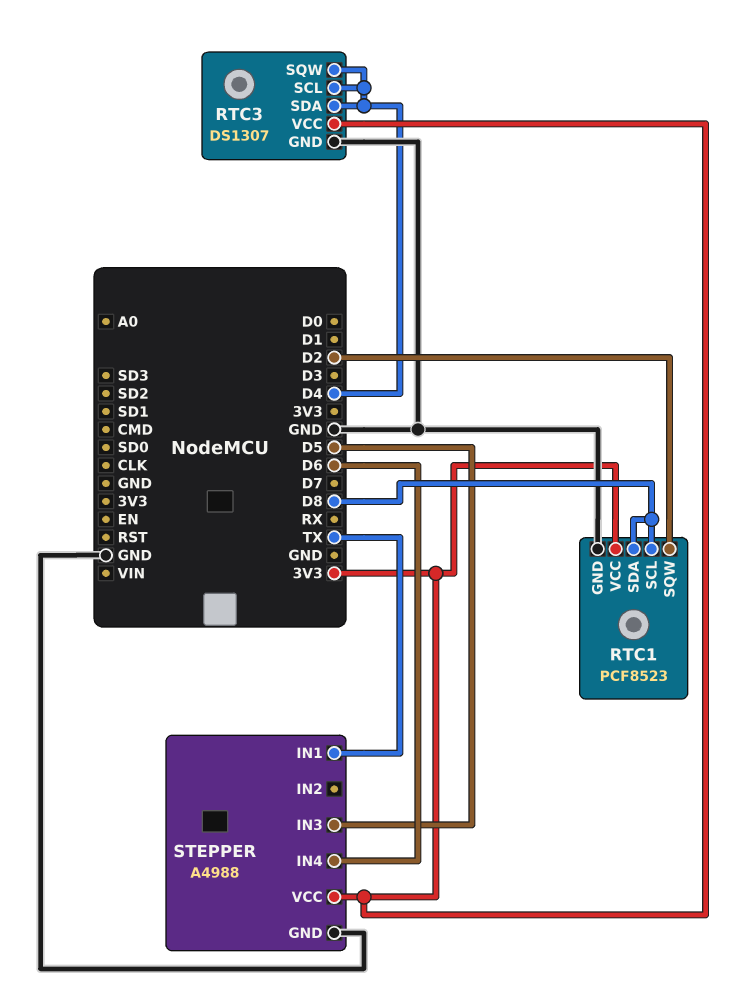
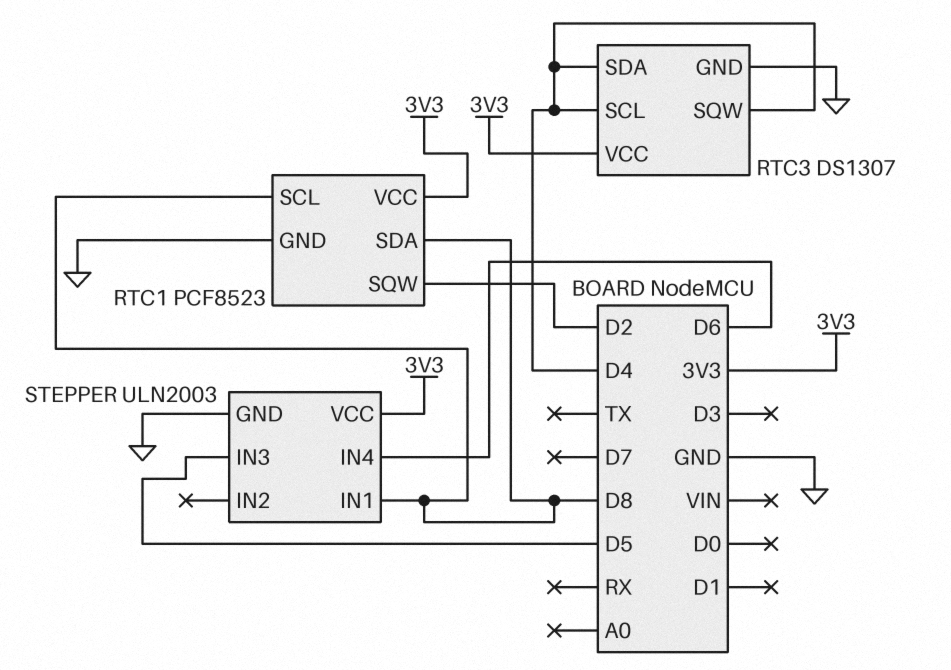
STEPPER: A4988 -> ULN2003
STEPPER pin IN1: TX -> D8

